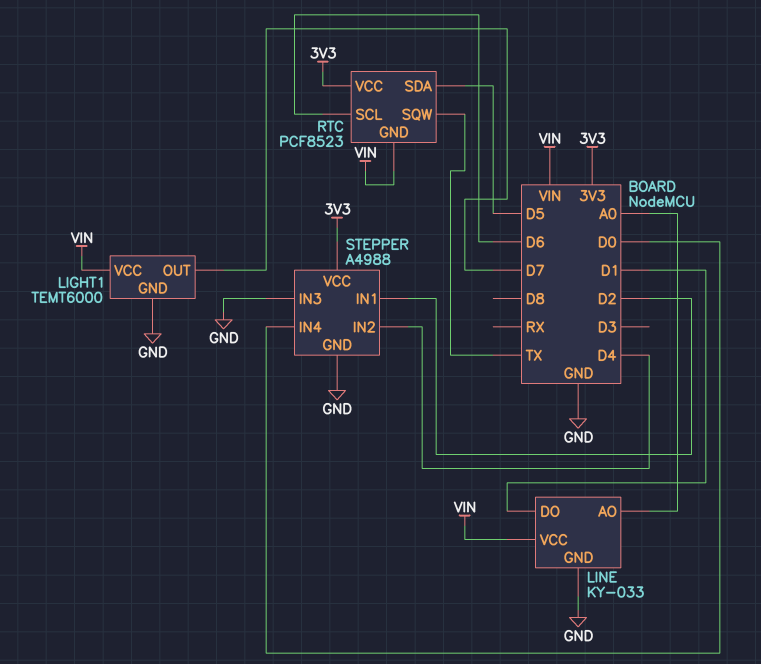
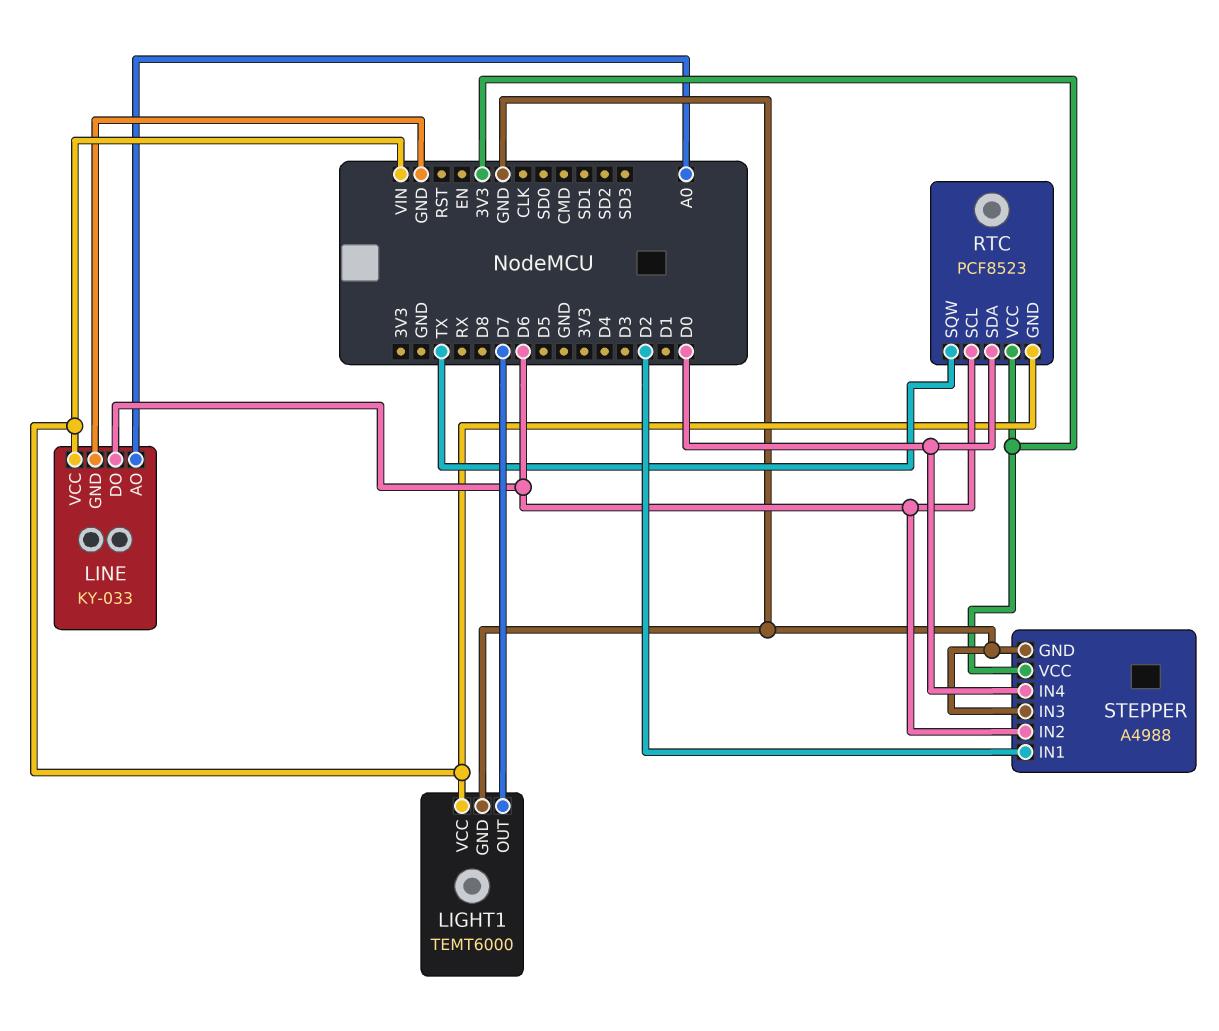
LINE pin DO: D1 -> D6
RTC pin SDA: D5 -> D0
STEPPER pin IN2: D4 -> D6

